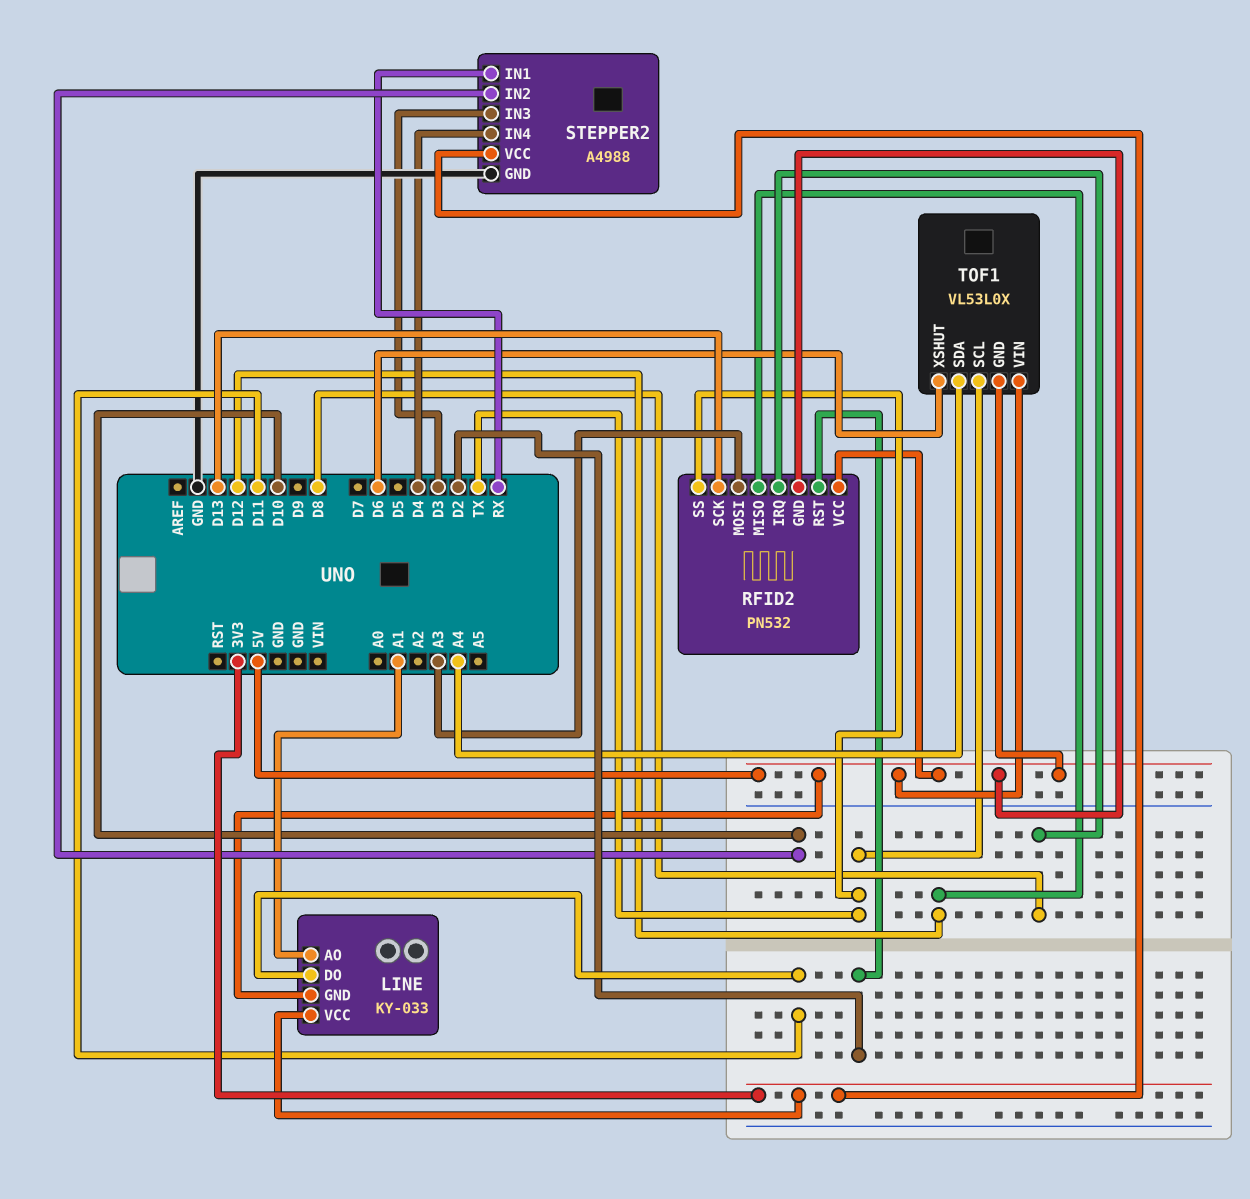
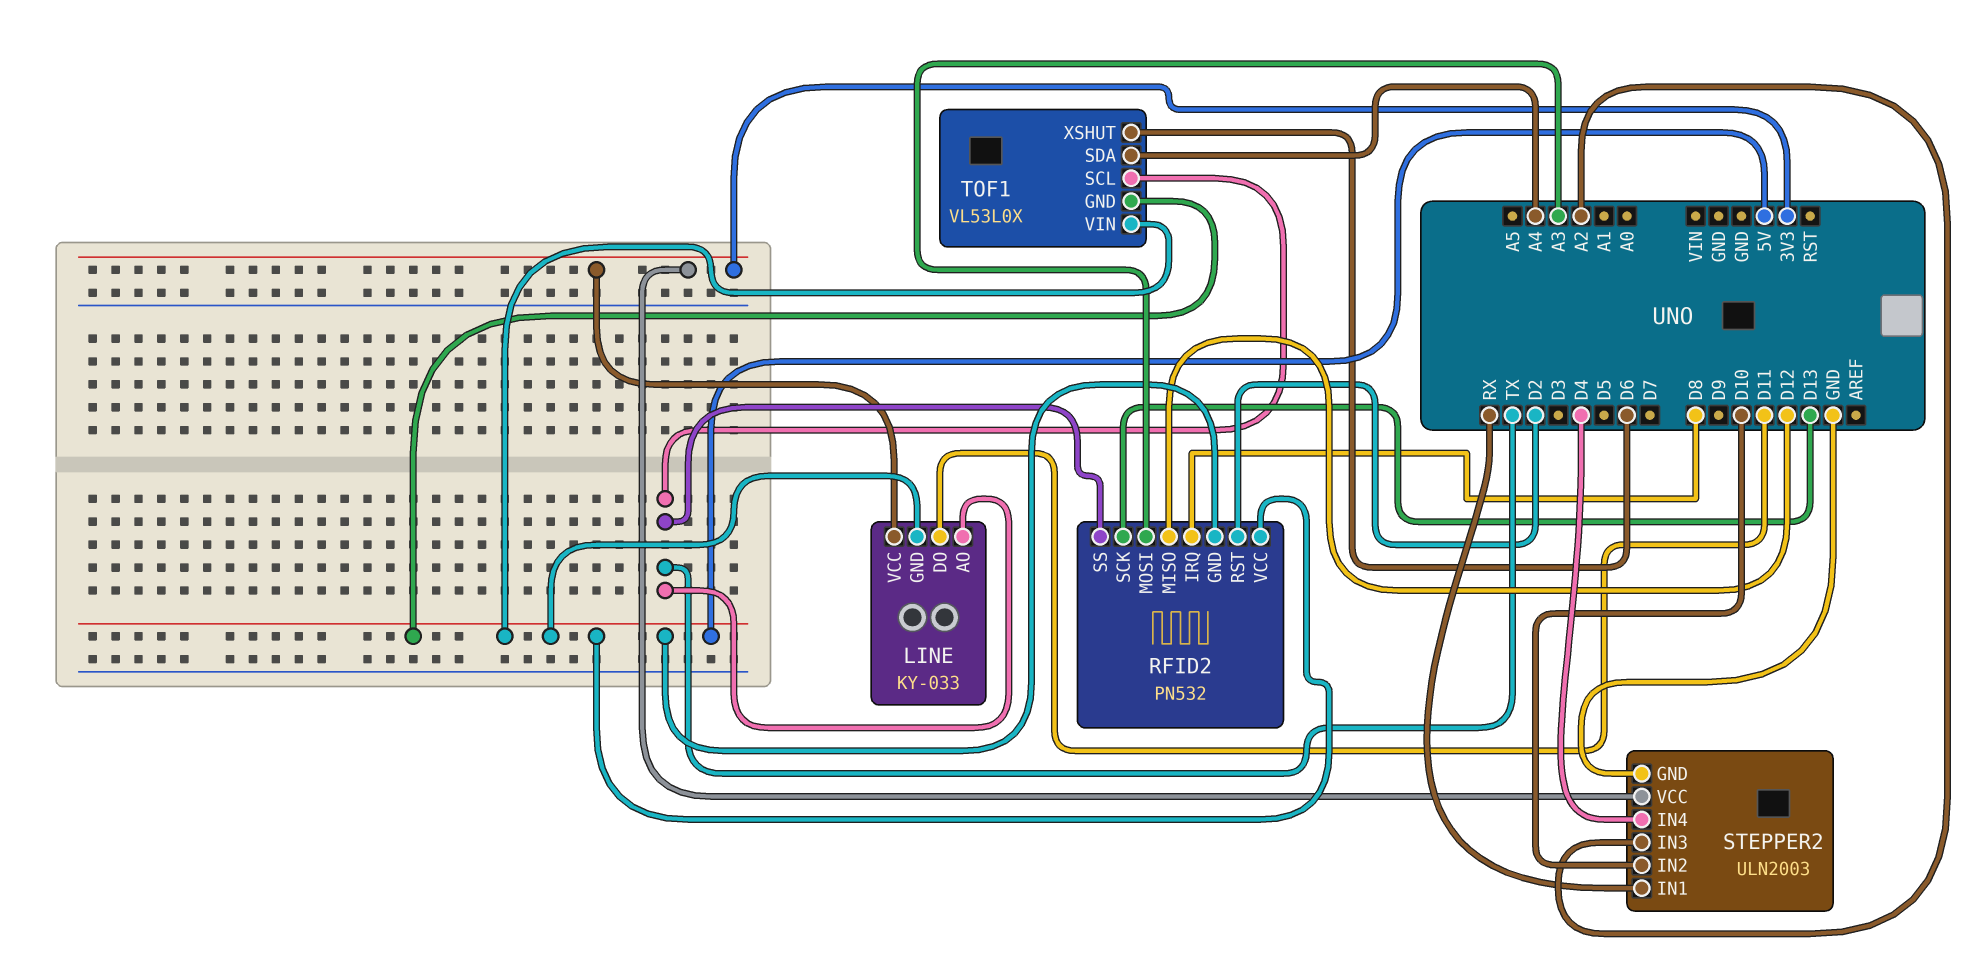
LINE pin AO: A1 -> TX
STEPPER2: A4988 -> ULN2003
STEPPER2 pin IN3: D3 -> A2

